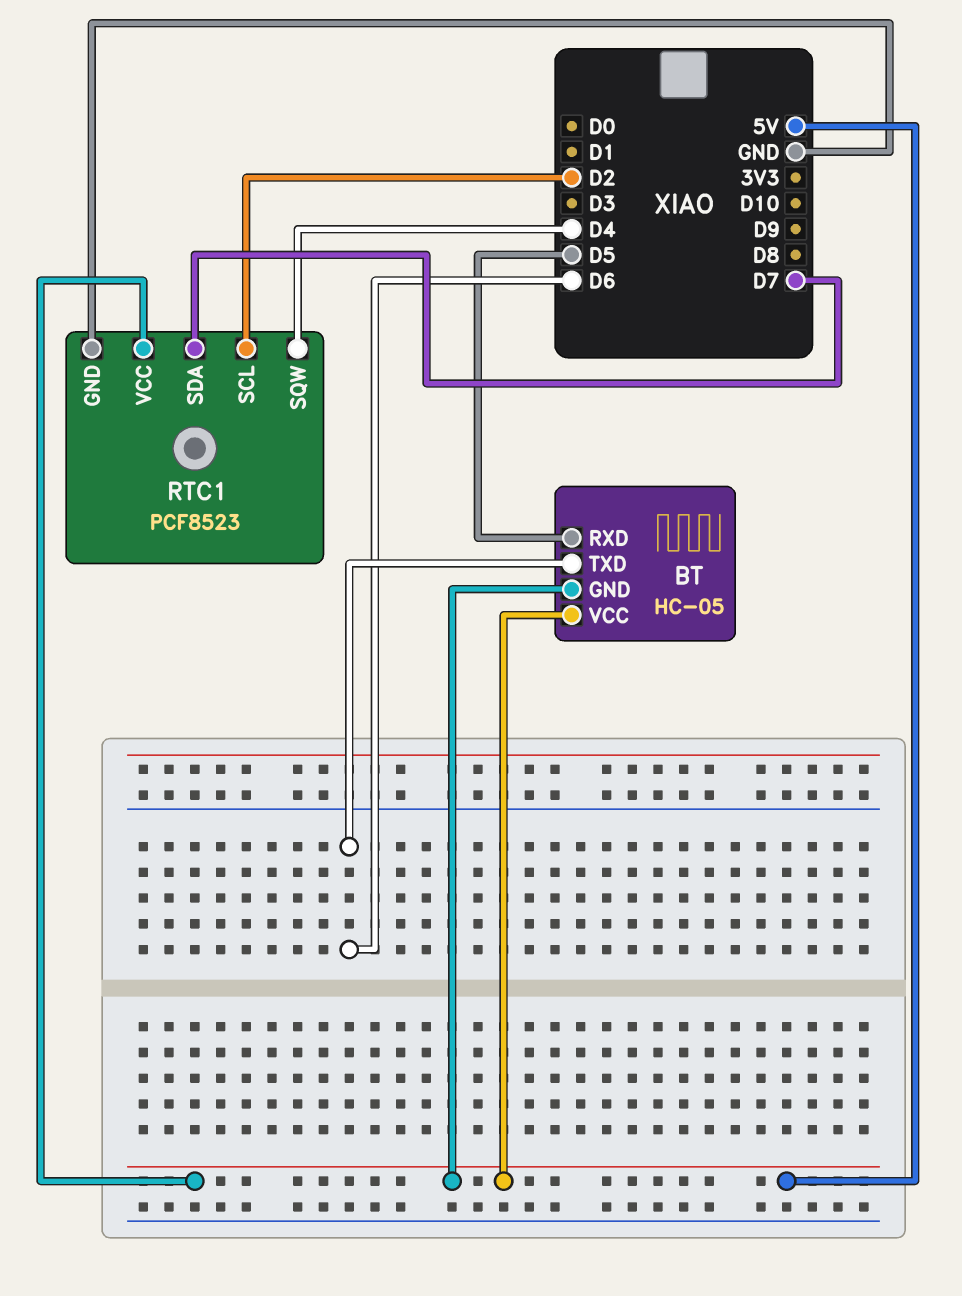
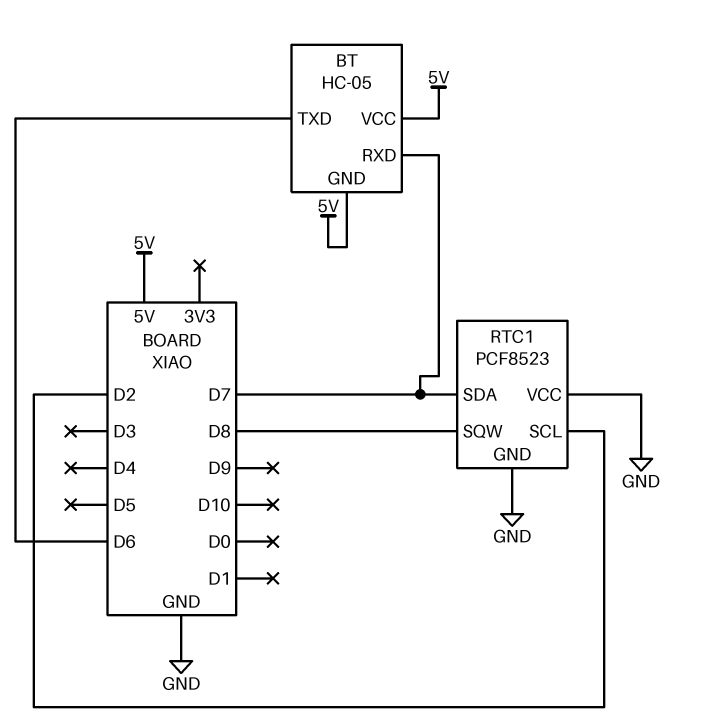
BT pin RXD: D5 -> D7
RTC1 pin SQW: D4 -> D8
RTC1 pin VCC: 5V -> GND

